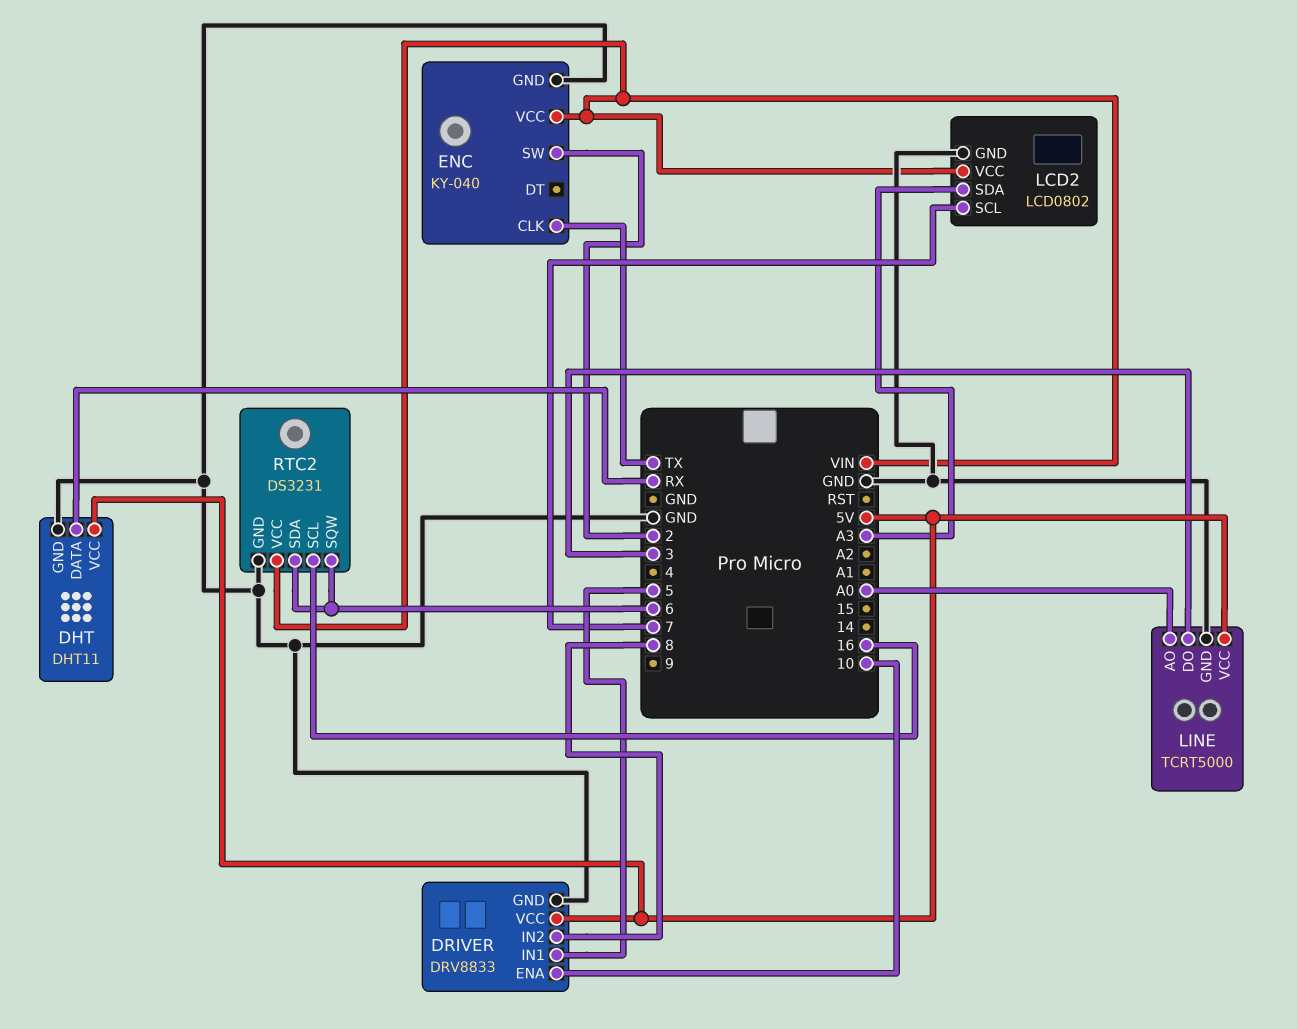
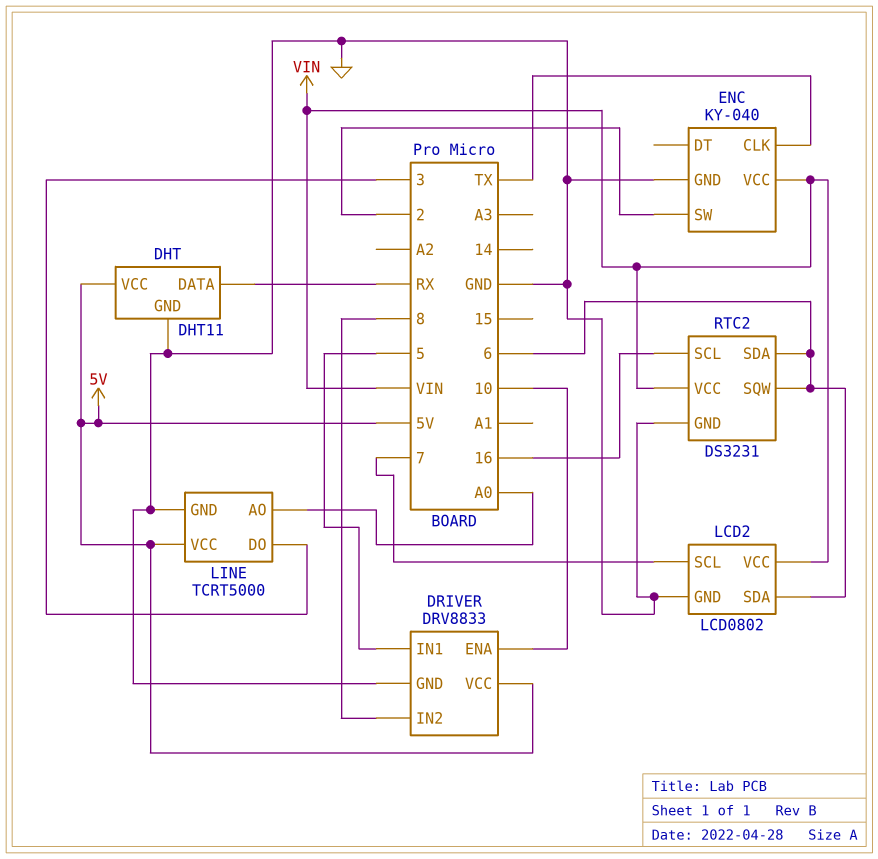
LCD2 pin SDA: A3 -> 6

